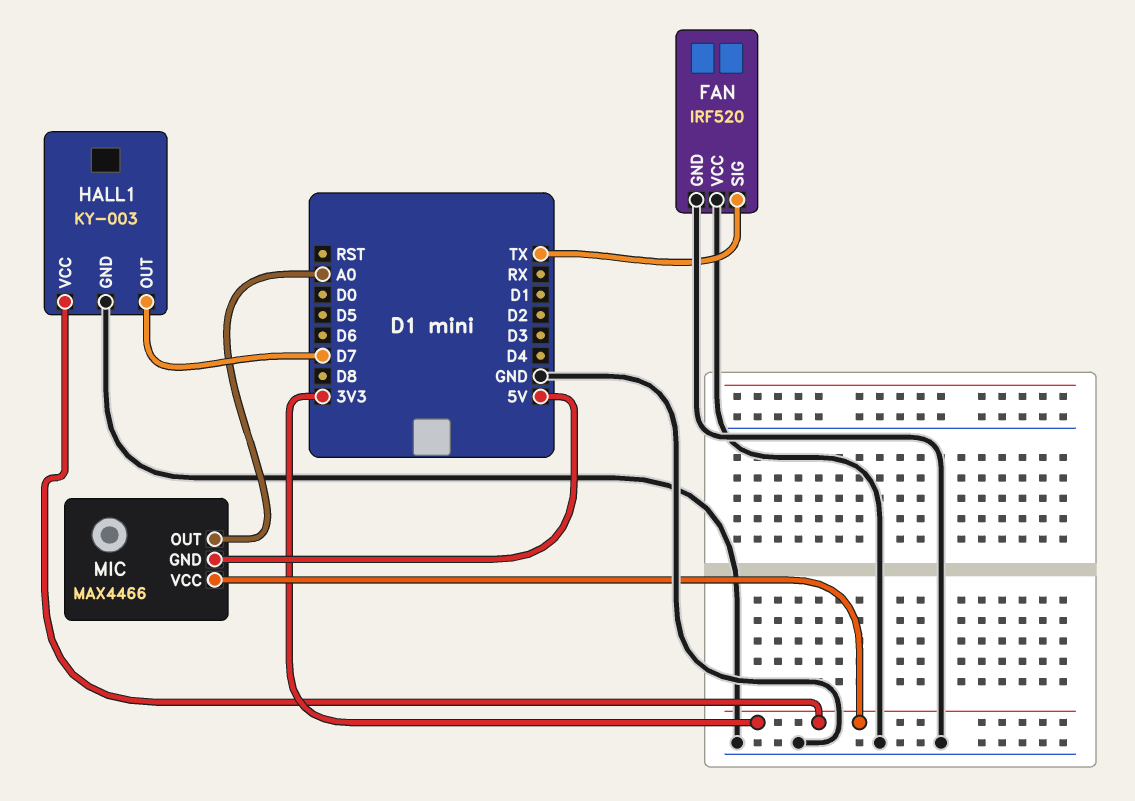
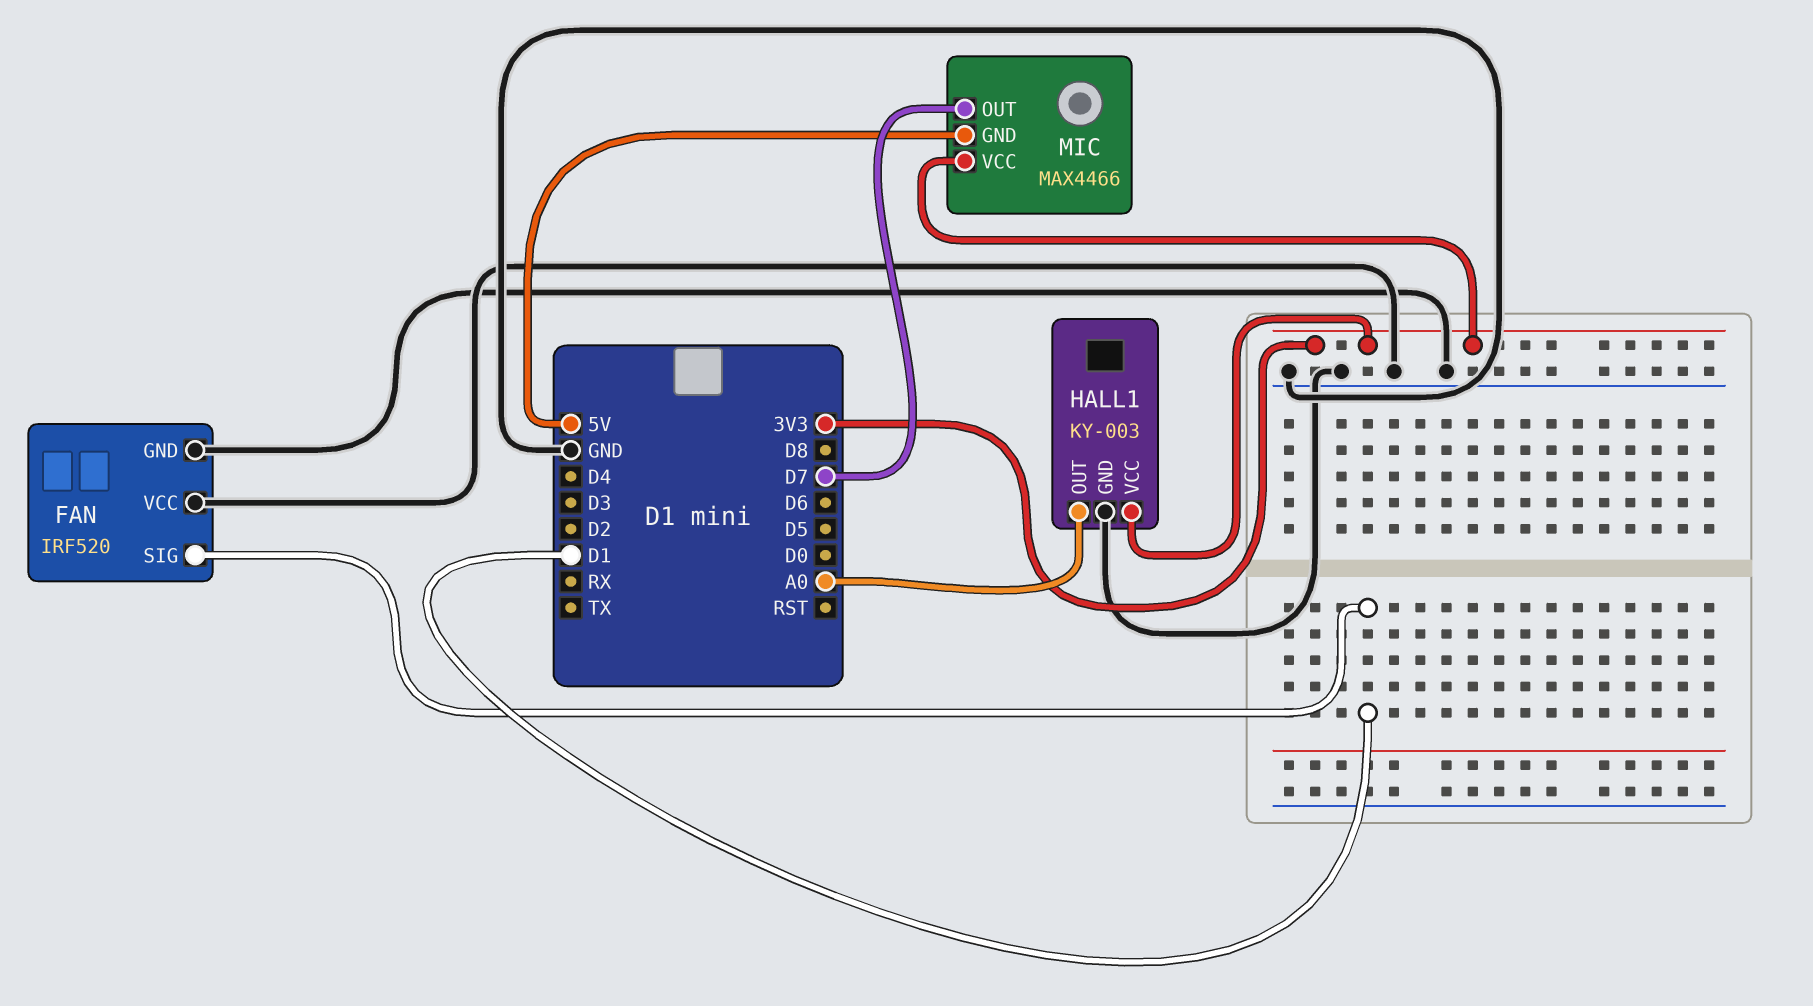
FAN pin SIG: TX -> D1
HALL1 pin OUT: D7 -> A0
MIC pin OUT: A0 -> D7

